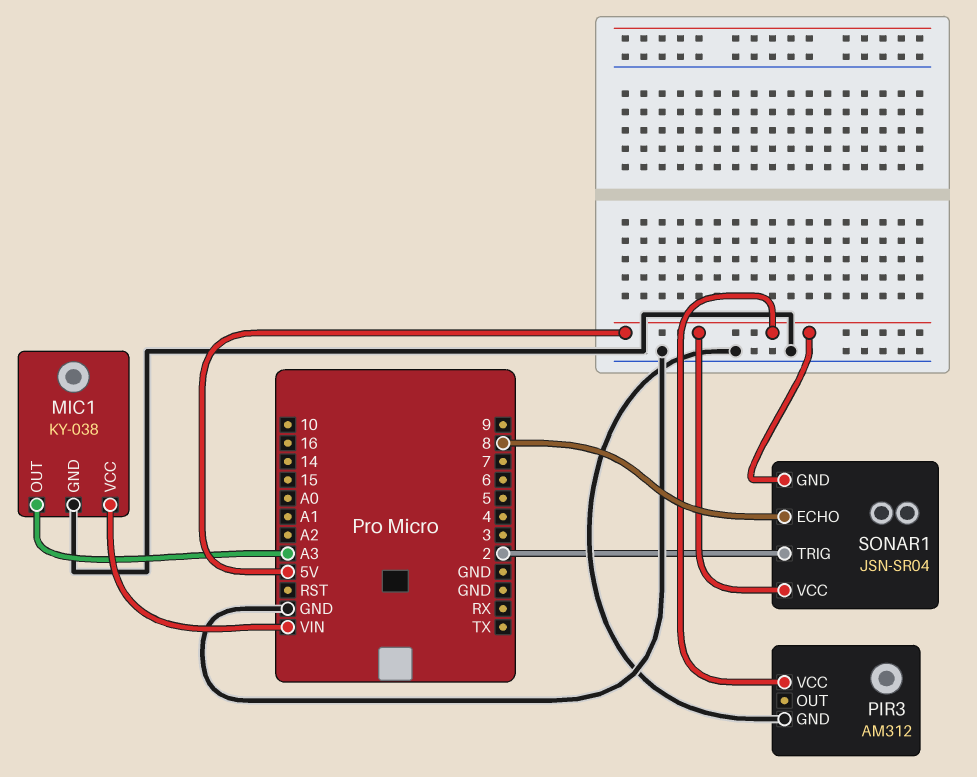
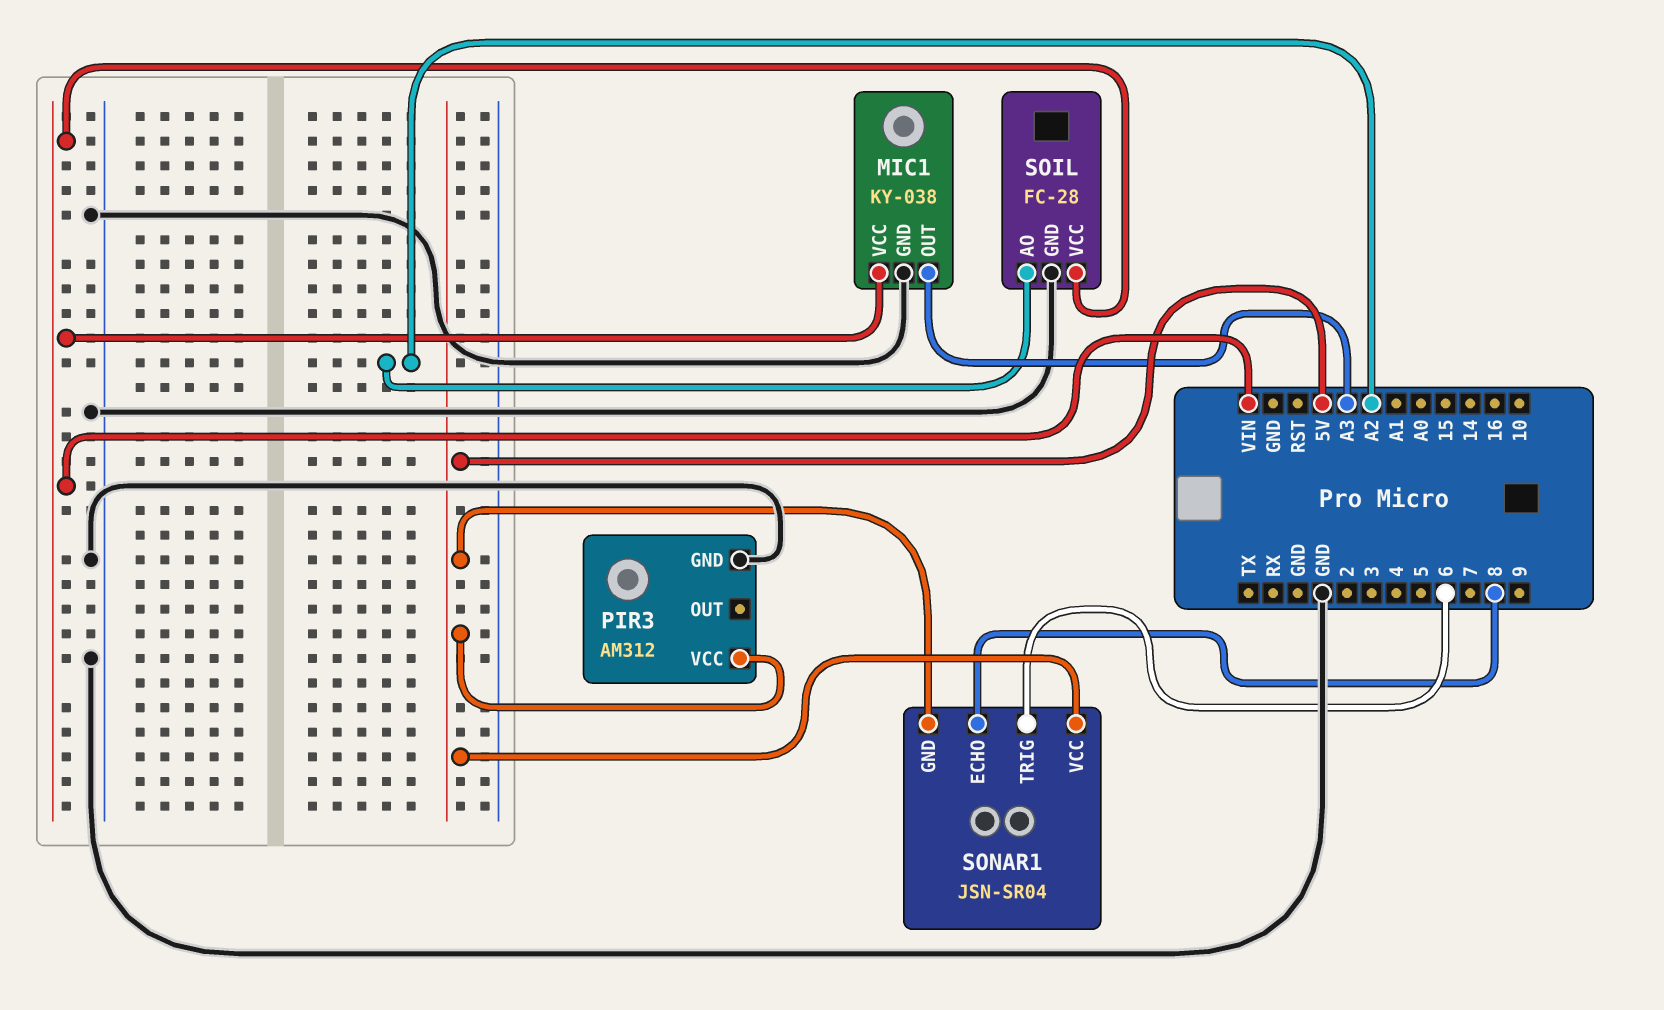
SOIL: none -> FC-28
SOIL pin AO: none -> A2
SOIL pin GND: none -> GND
SOIL pin VCC: none -> VIN
SONAR1 pin TRIG: 2 -> 6

